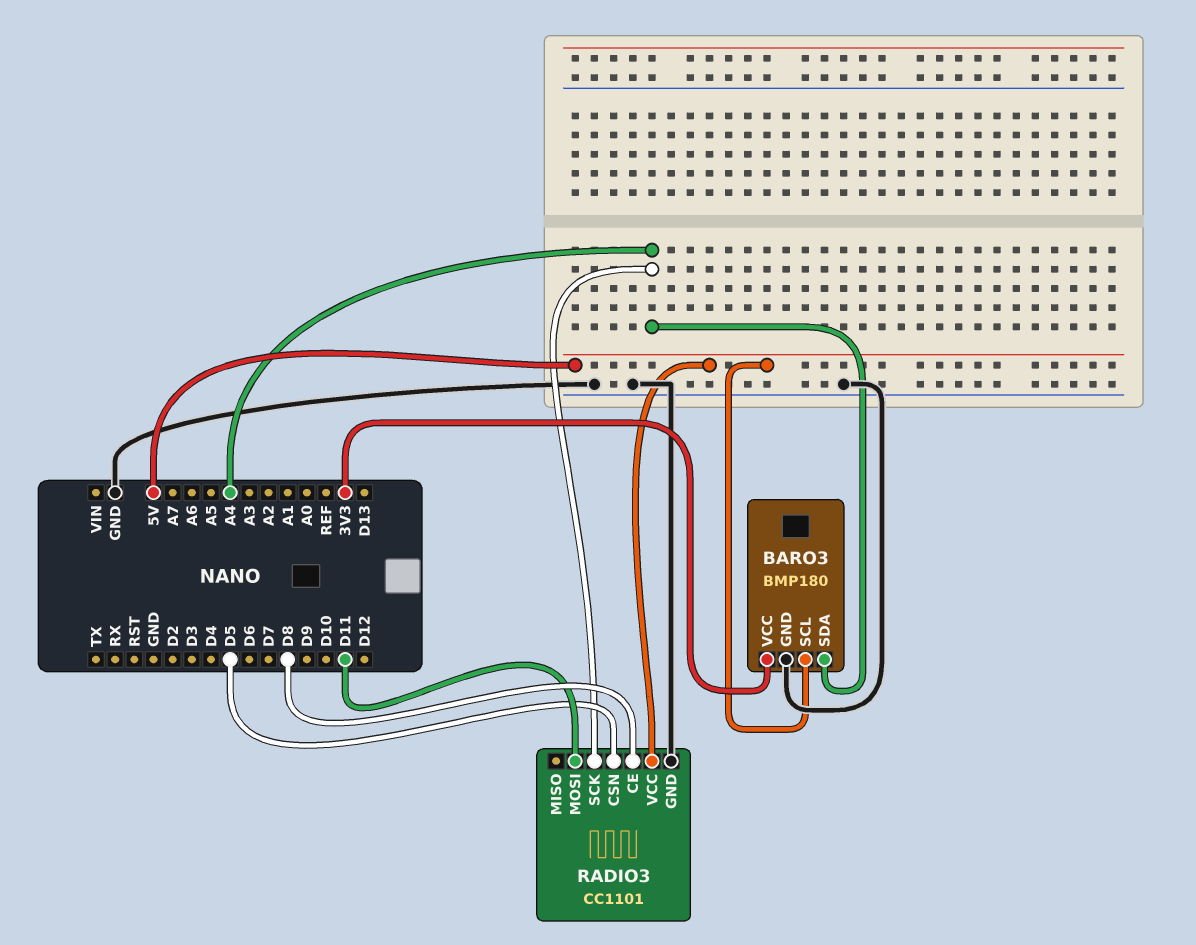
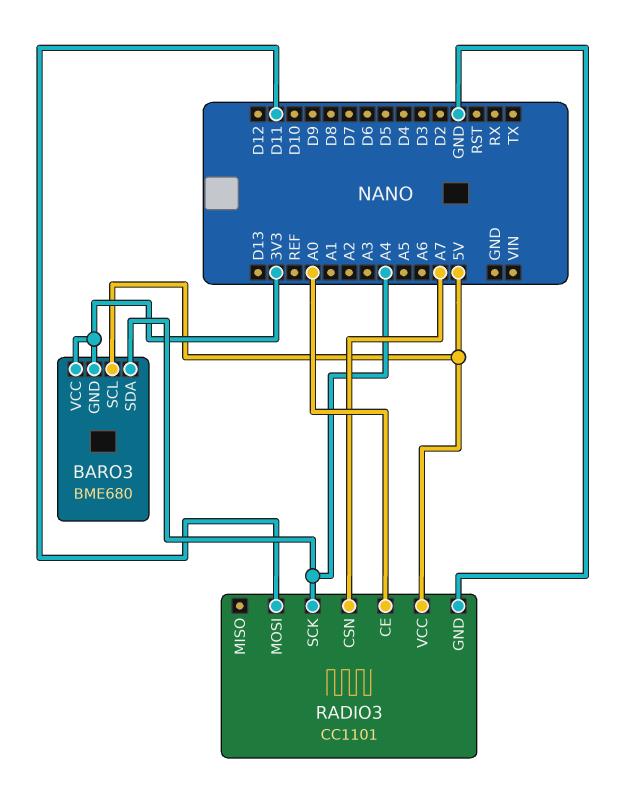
BARO3: BMP180 -> BME680
BARO3 pin GND: GND -> 3V3
RADIO3 pin CE: D8 -> A0
RADIO3 pin CSN: D5 -> A7

